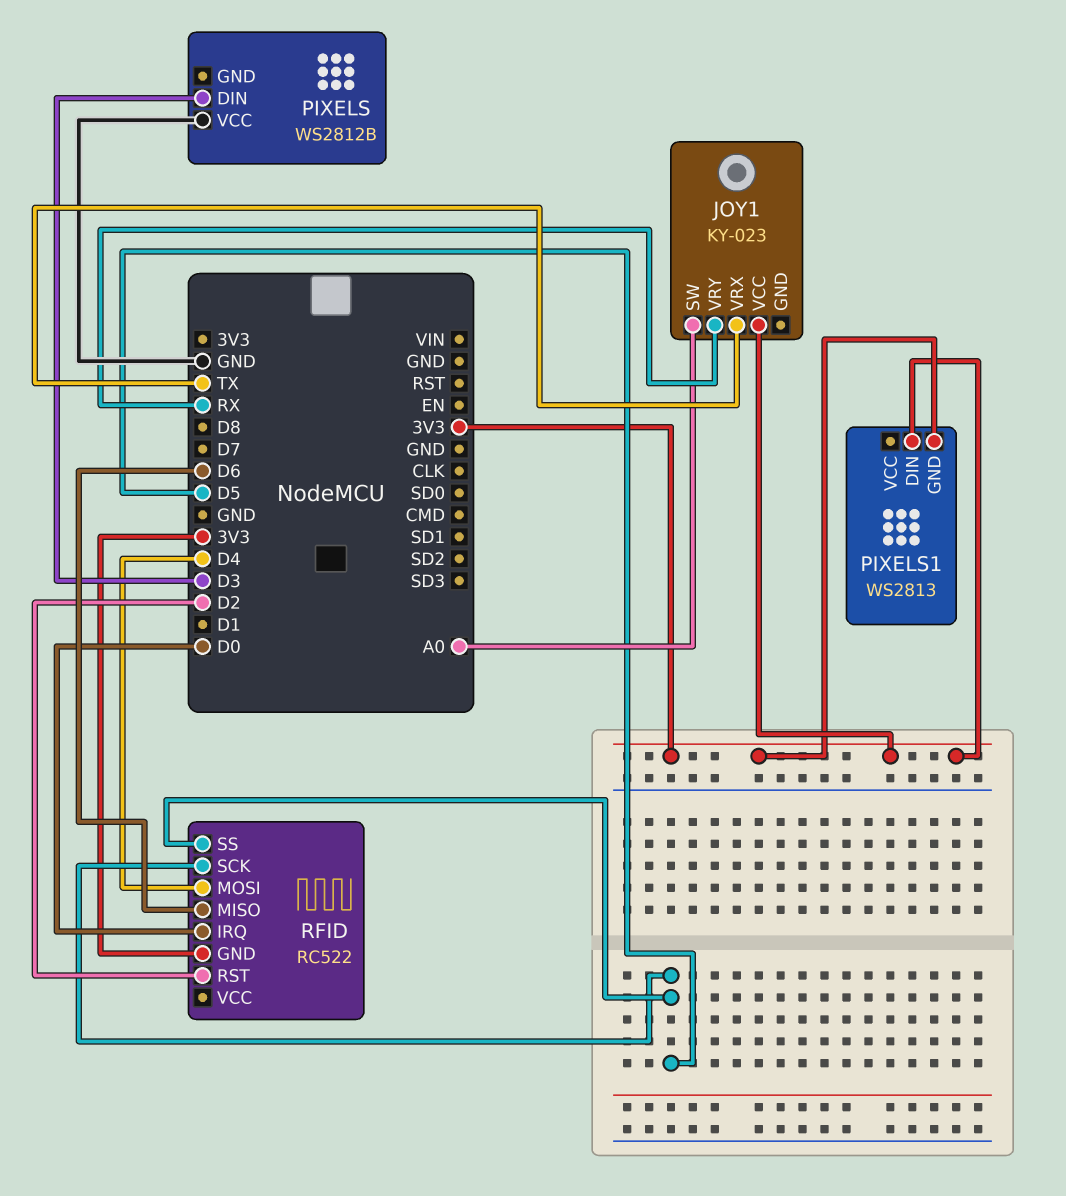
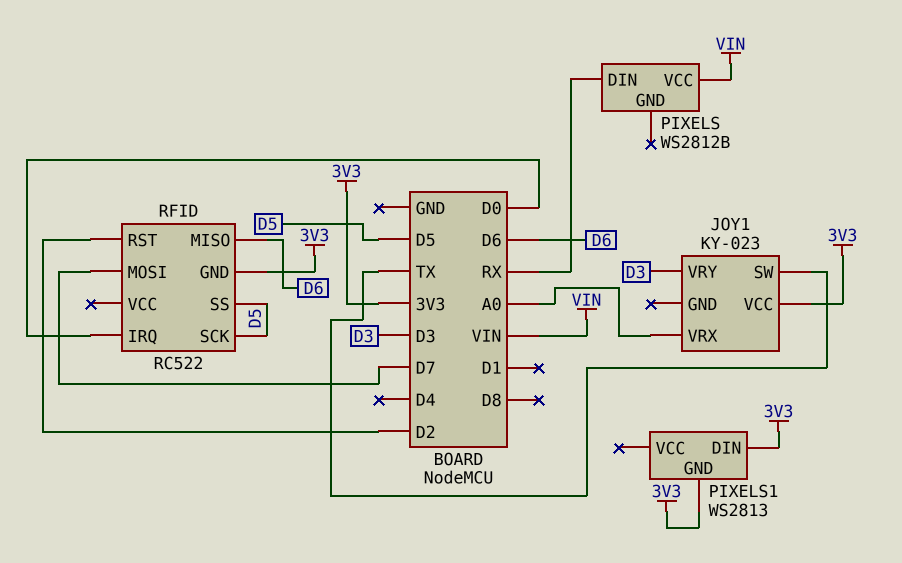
JOY1 pin SW: A0 -> TX
JOY1 pin VRX: TX -> A0
JOY1 pin VRY: RX -> D3
PIXELS pin DIN: D3 -> RX
PIXELS pin VCC: GND -> VIN
RFID pin MOSI: D4 -> D7

